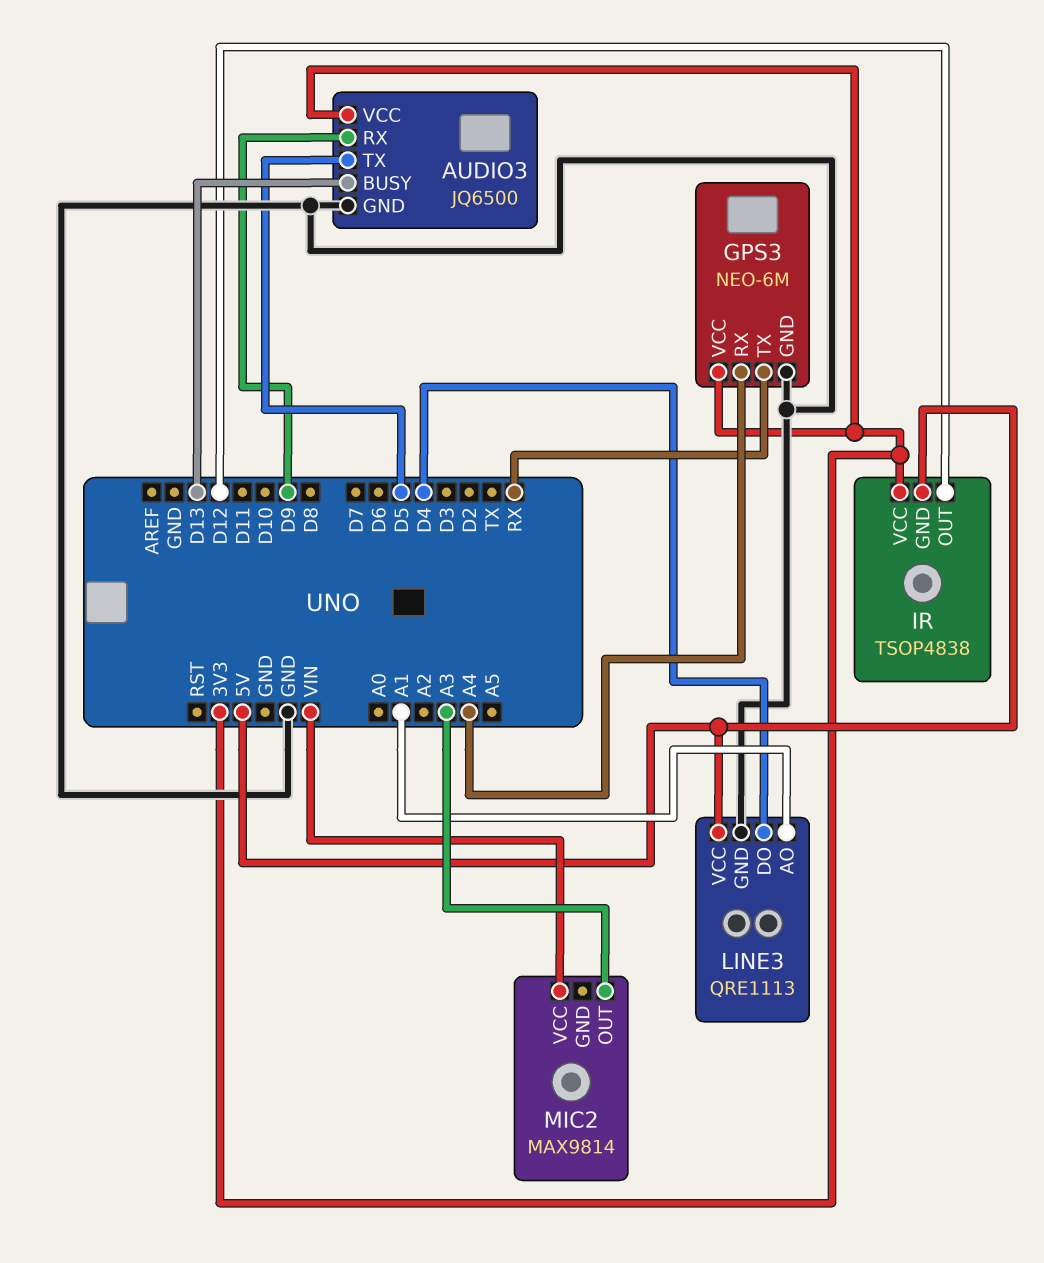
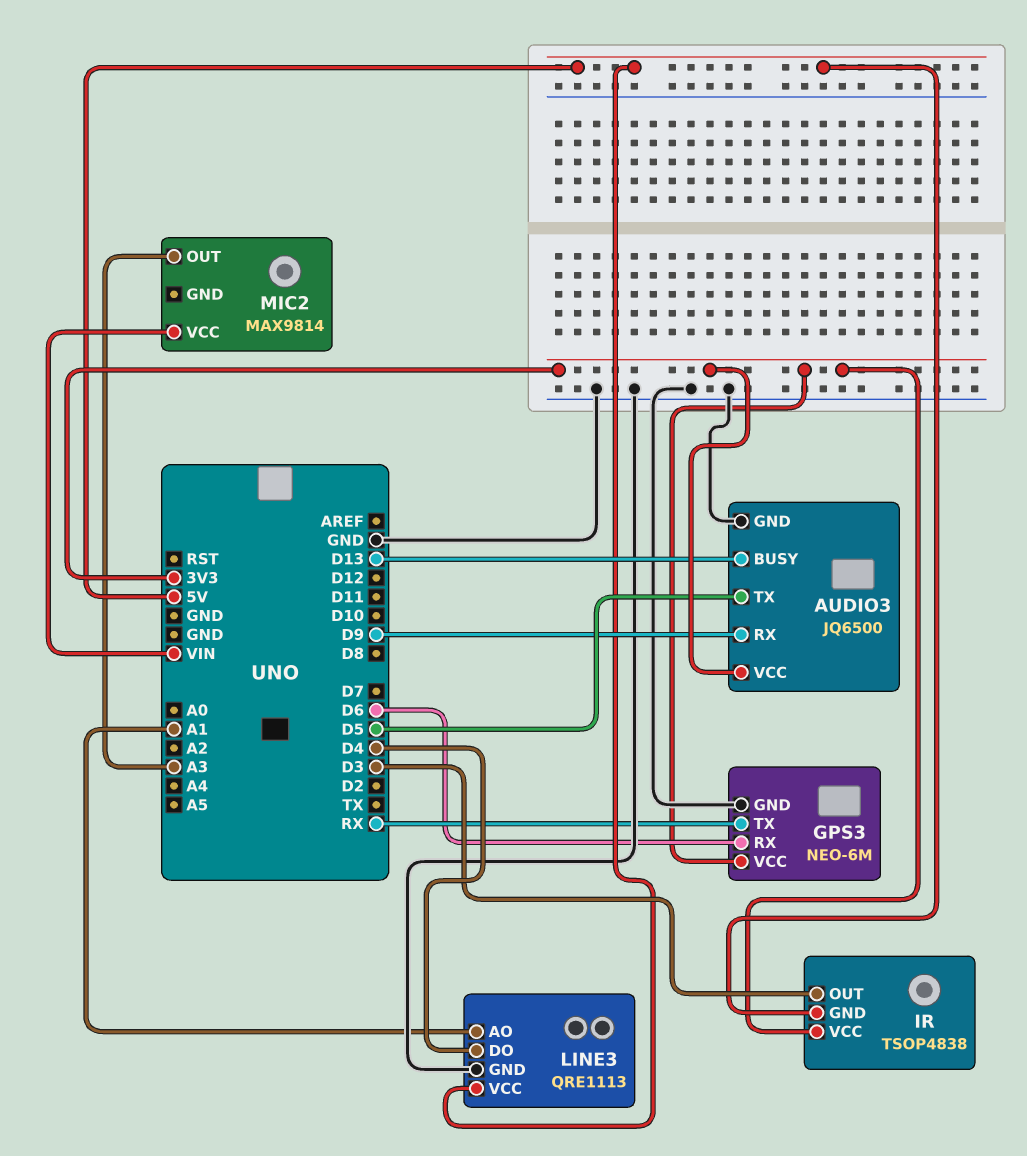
GPS3 pin RX: A4 -> D6
IR pin OUT: D12 -> D3

